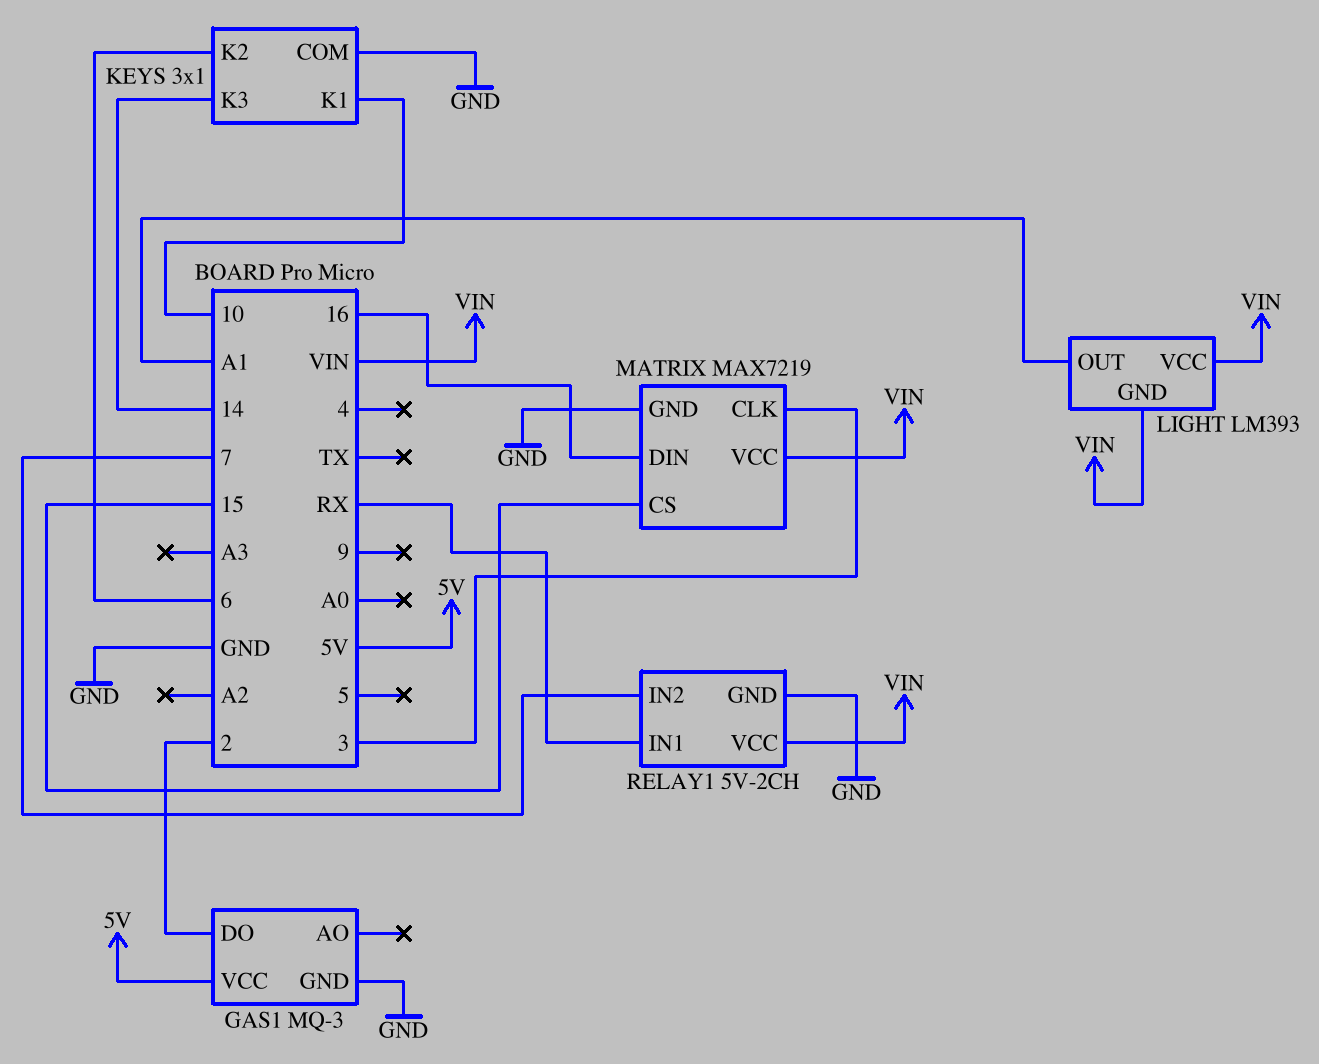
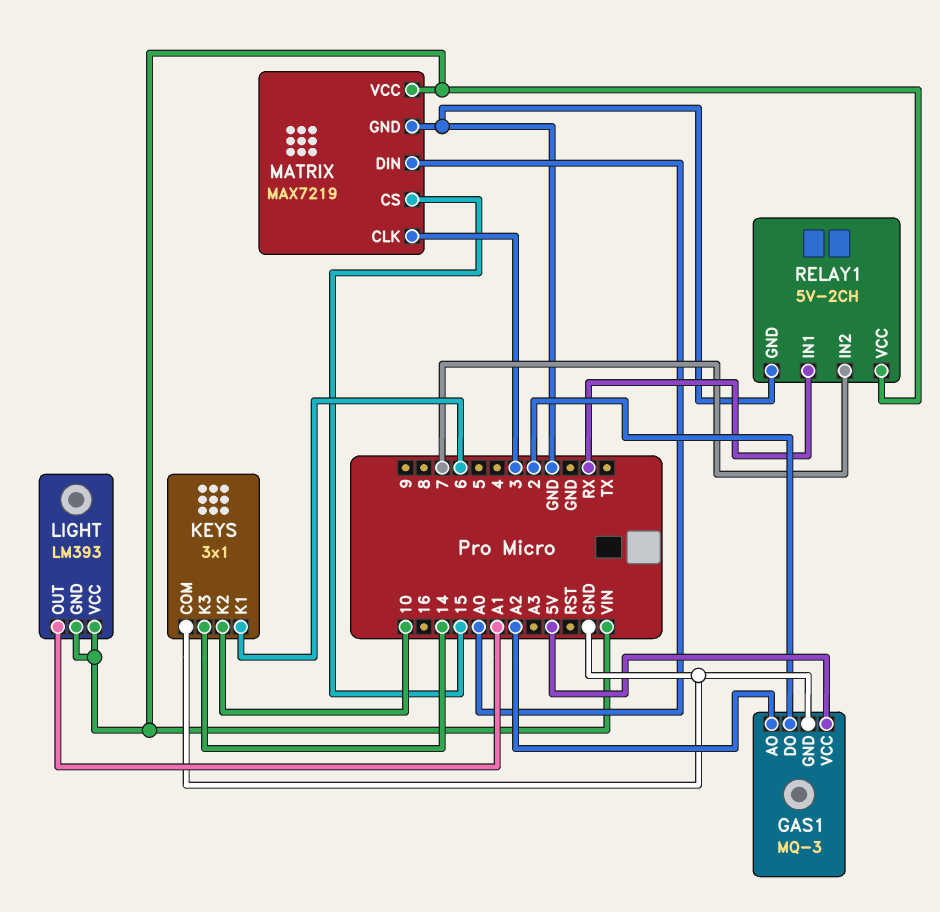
GAS1 pin AO: none -> A2
KEYS pin K1: 10 -> 6
KEYS pin K2: 6 -> 10
MATRIX pin DIN: 16 -> A0

